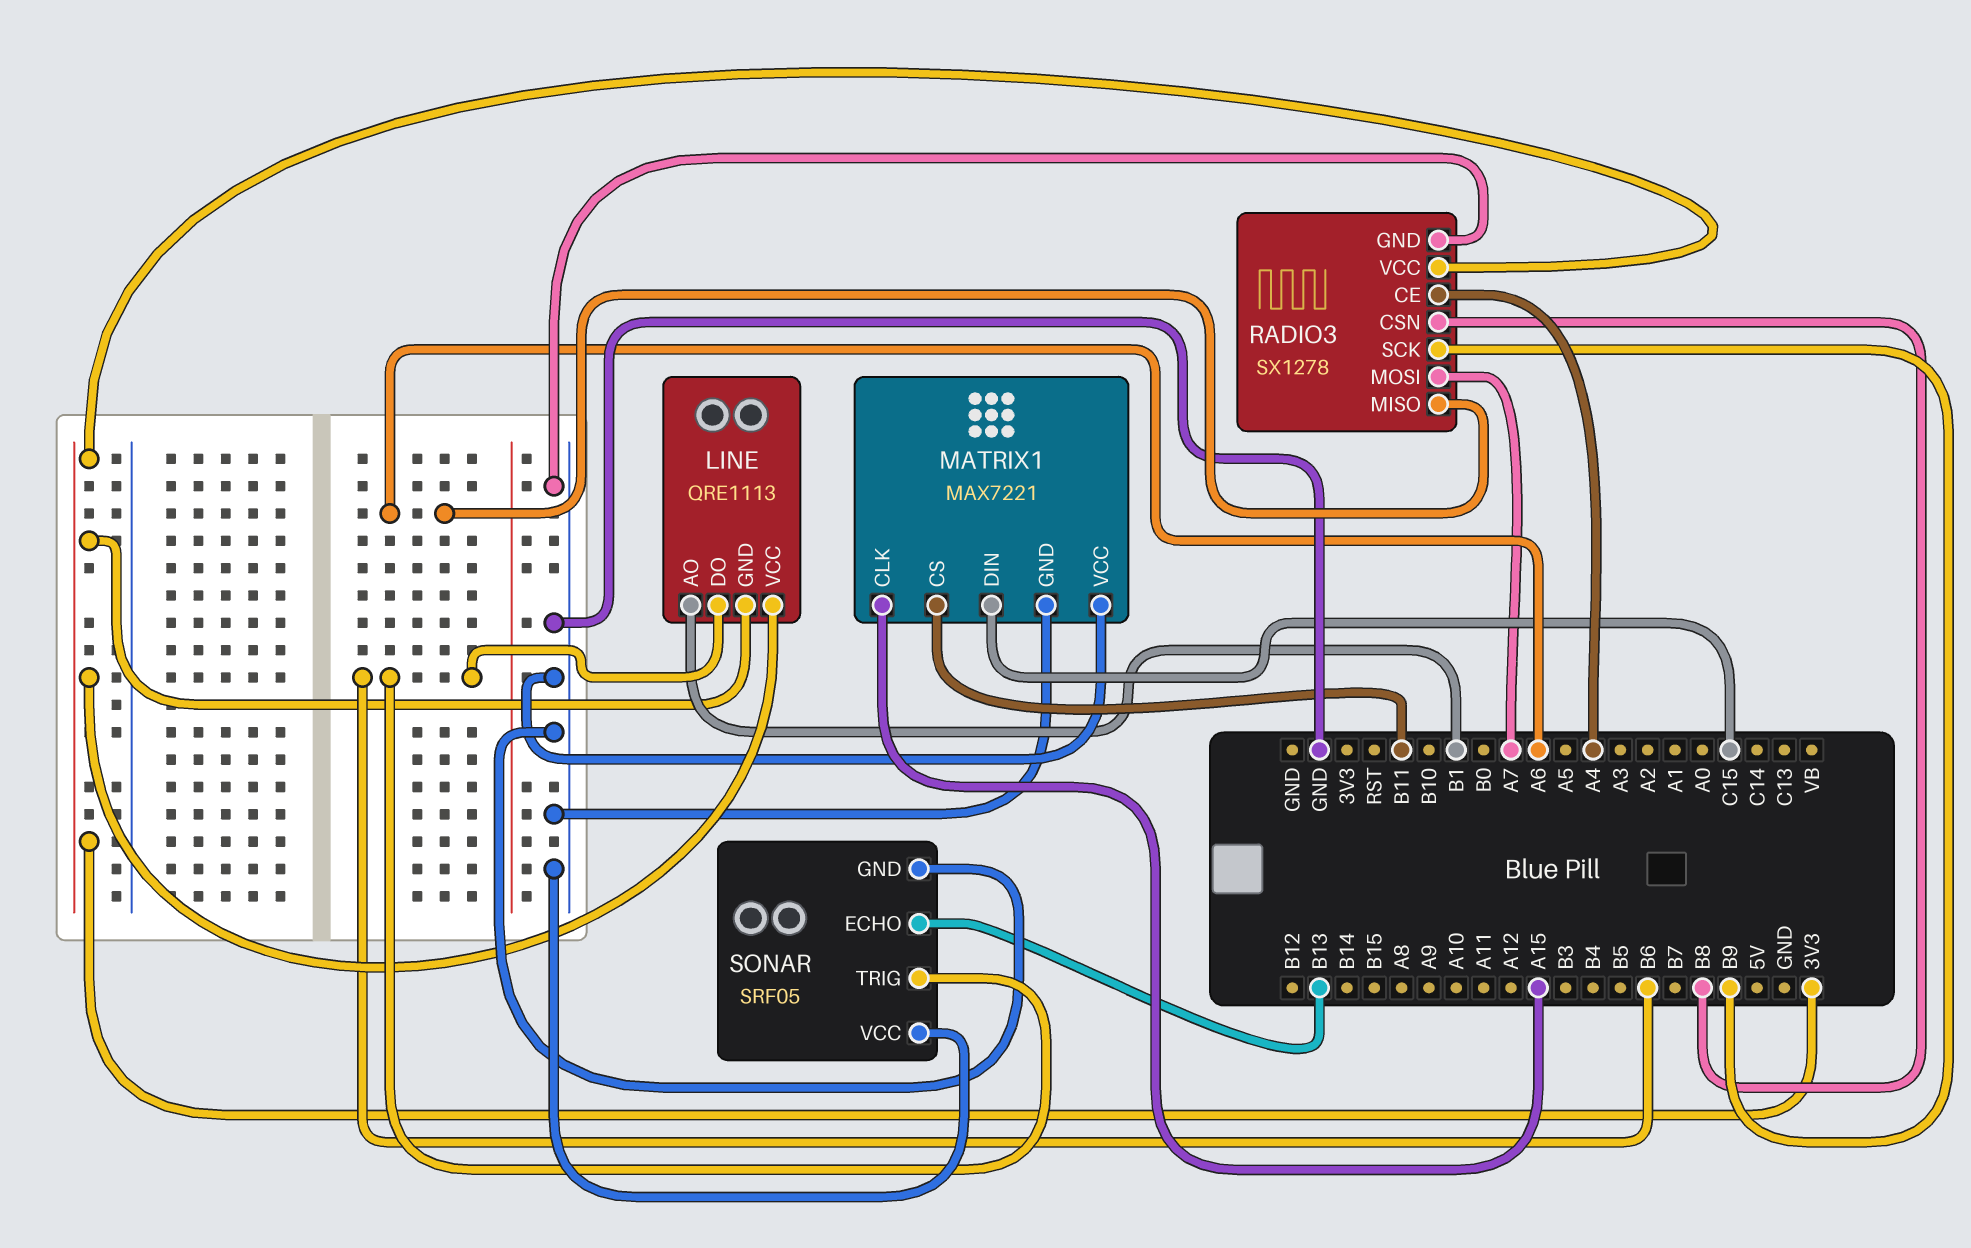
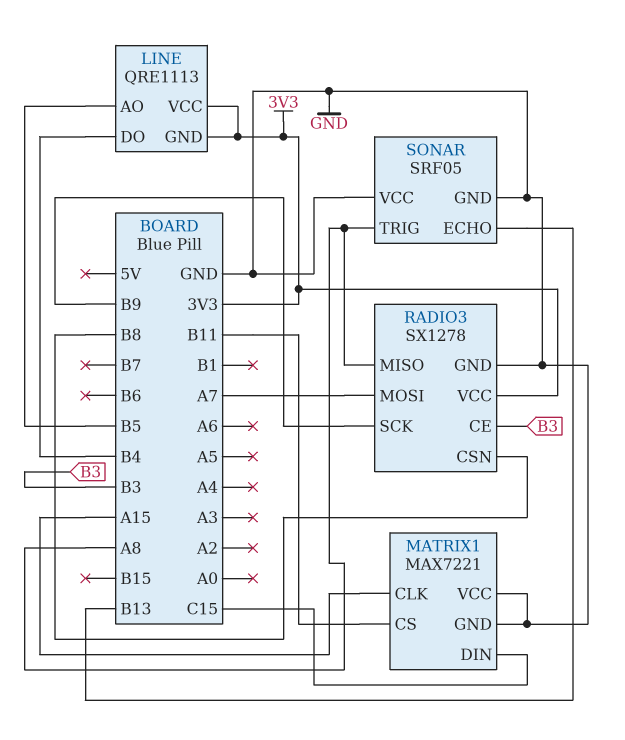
LINE pin AO: B1 -> B5
LINE pin DO: B6 -> B4
RADIO3 pin CE: A4 -> B3
RADIO3 pin MISO: A6 -> A8
SONAR pin TRIG: B6 -> A8

